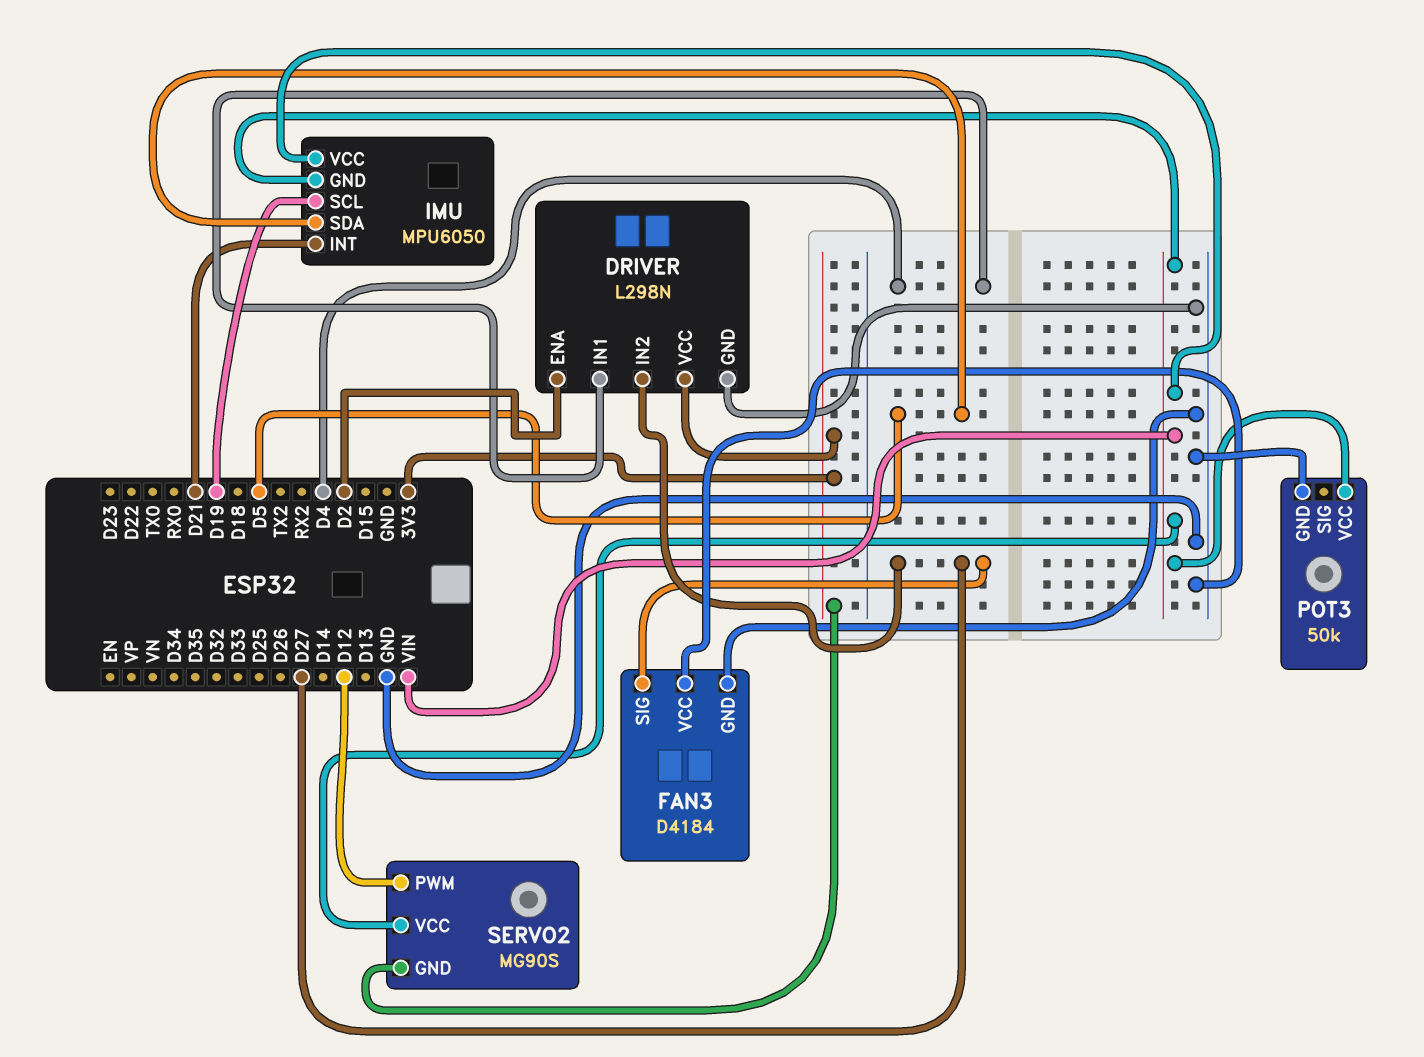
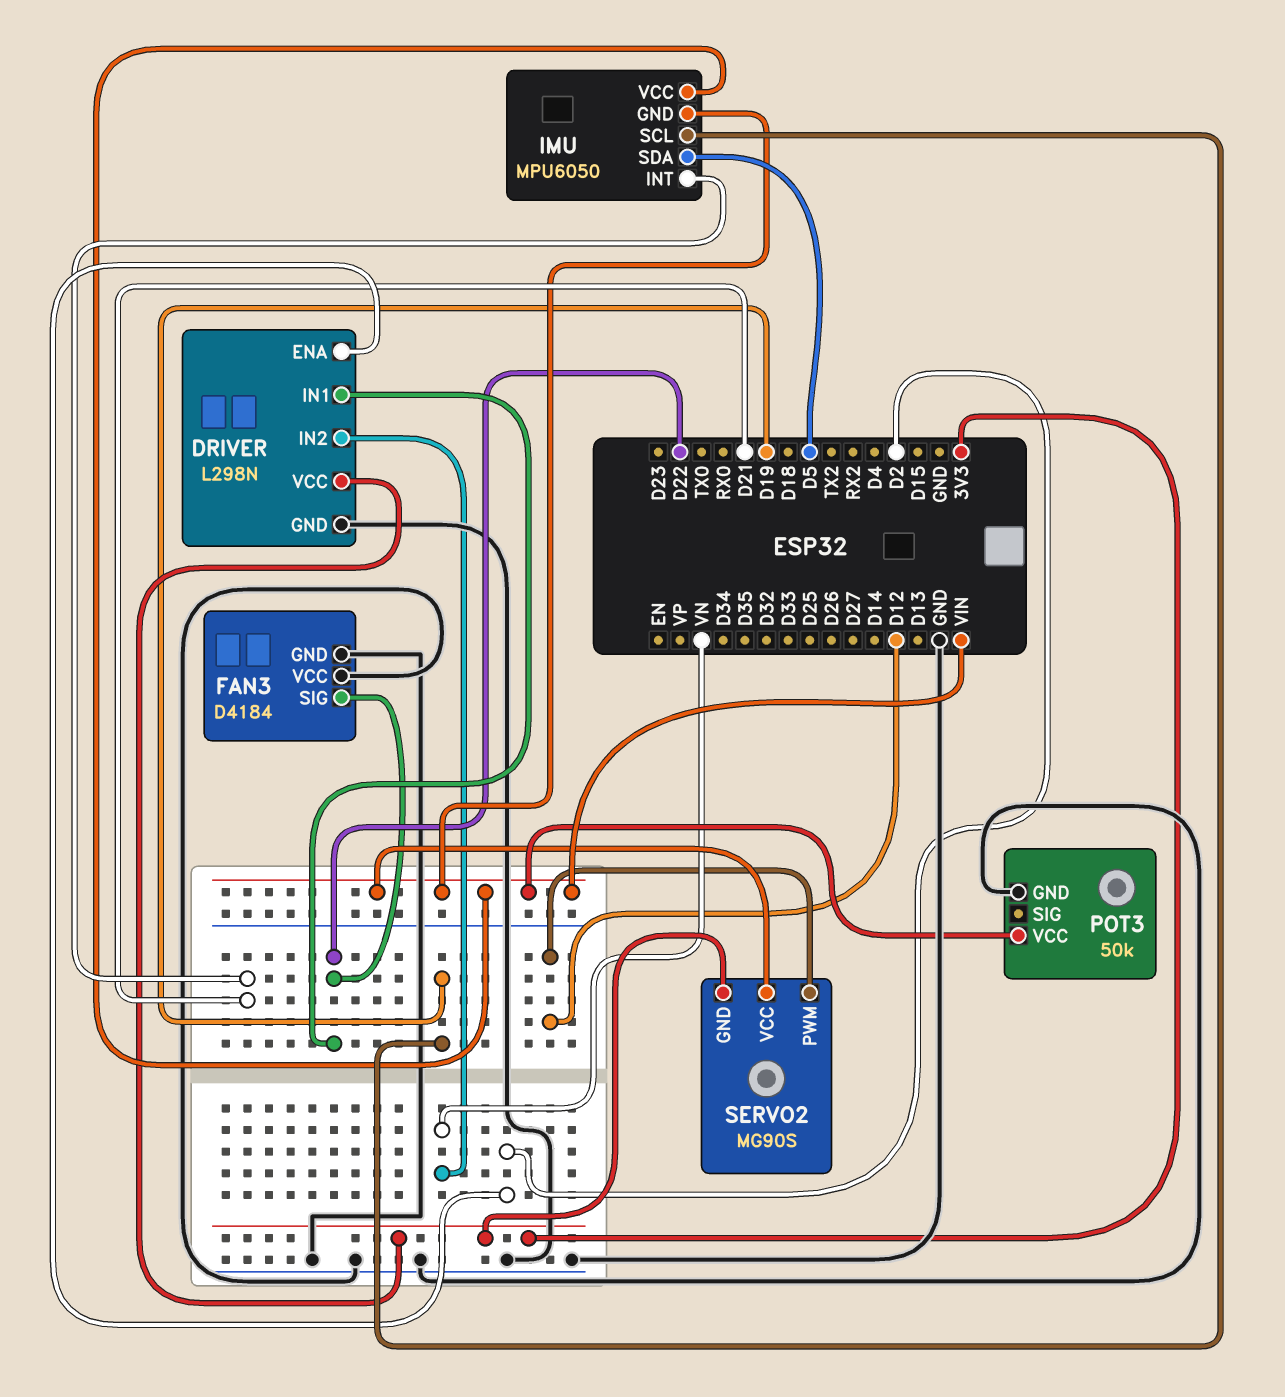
DRIVER pin IN1: D4 -> D22
DRIVER pin IN2: D27 -> VN
FAN3 pin SIG: D27 -> D22

